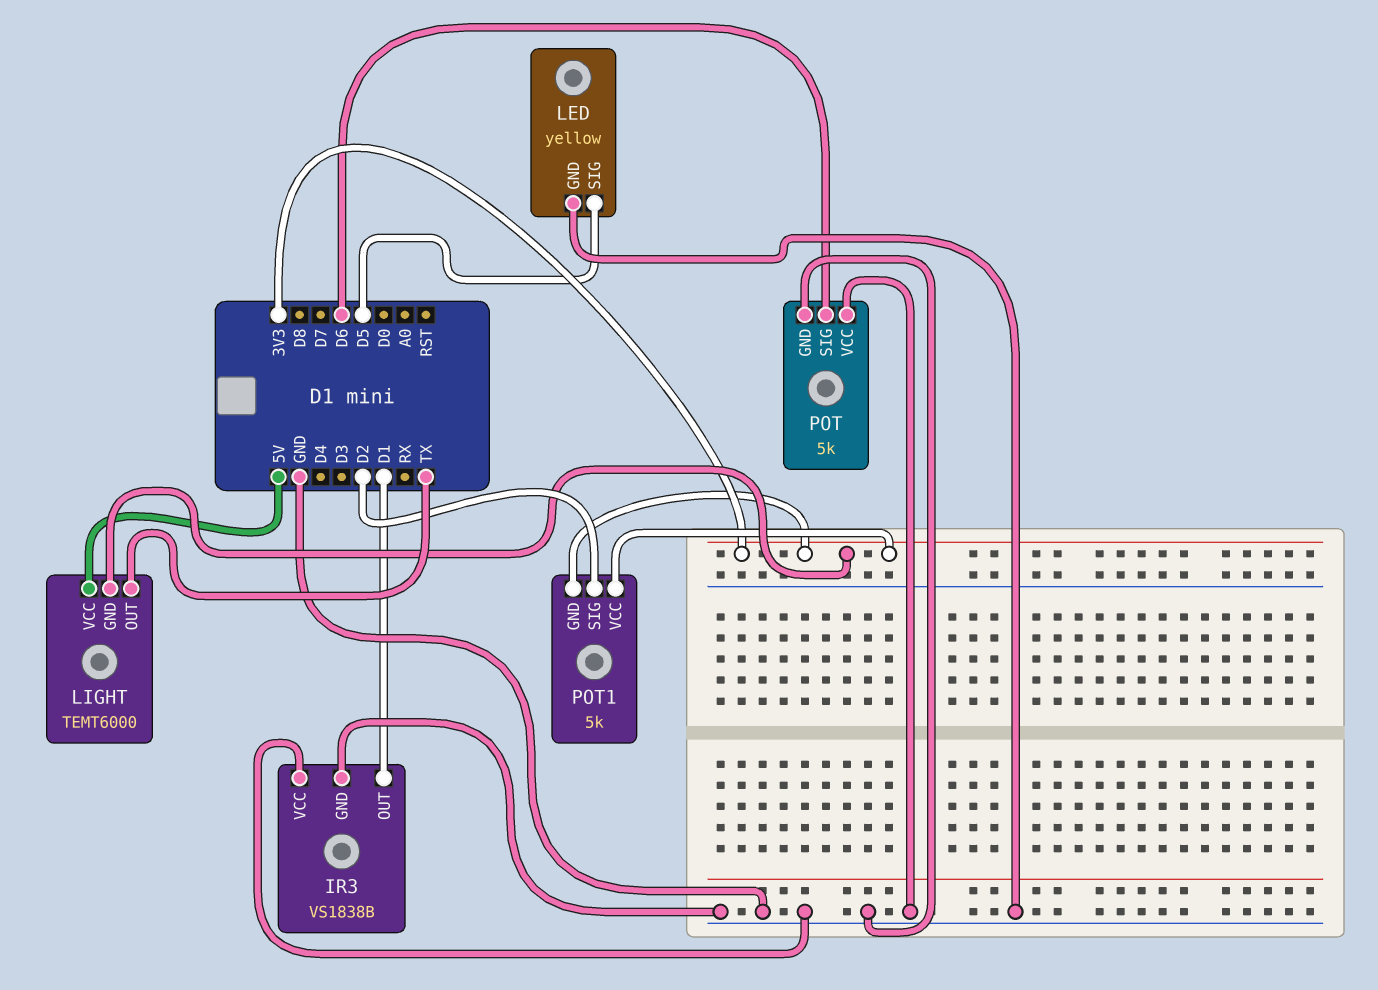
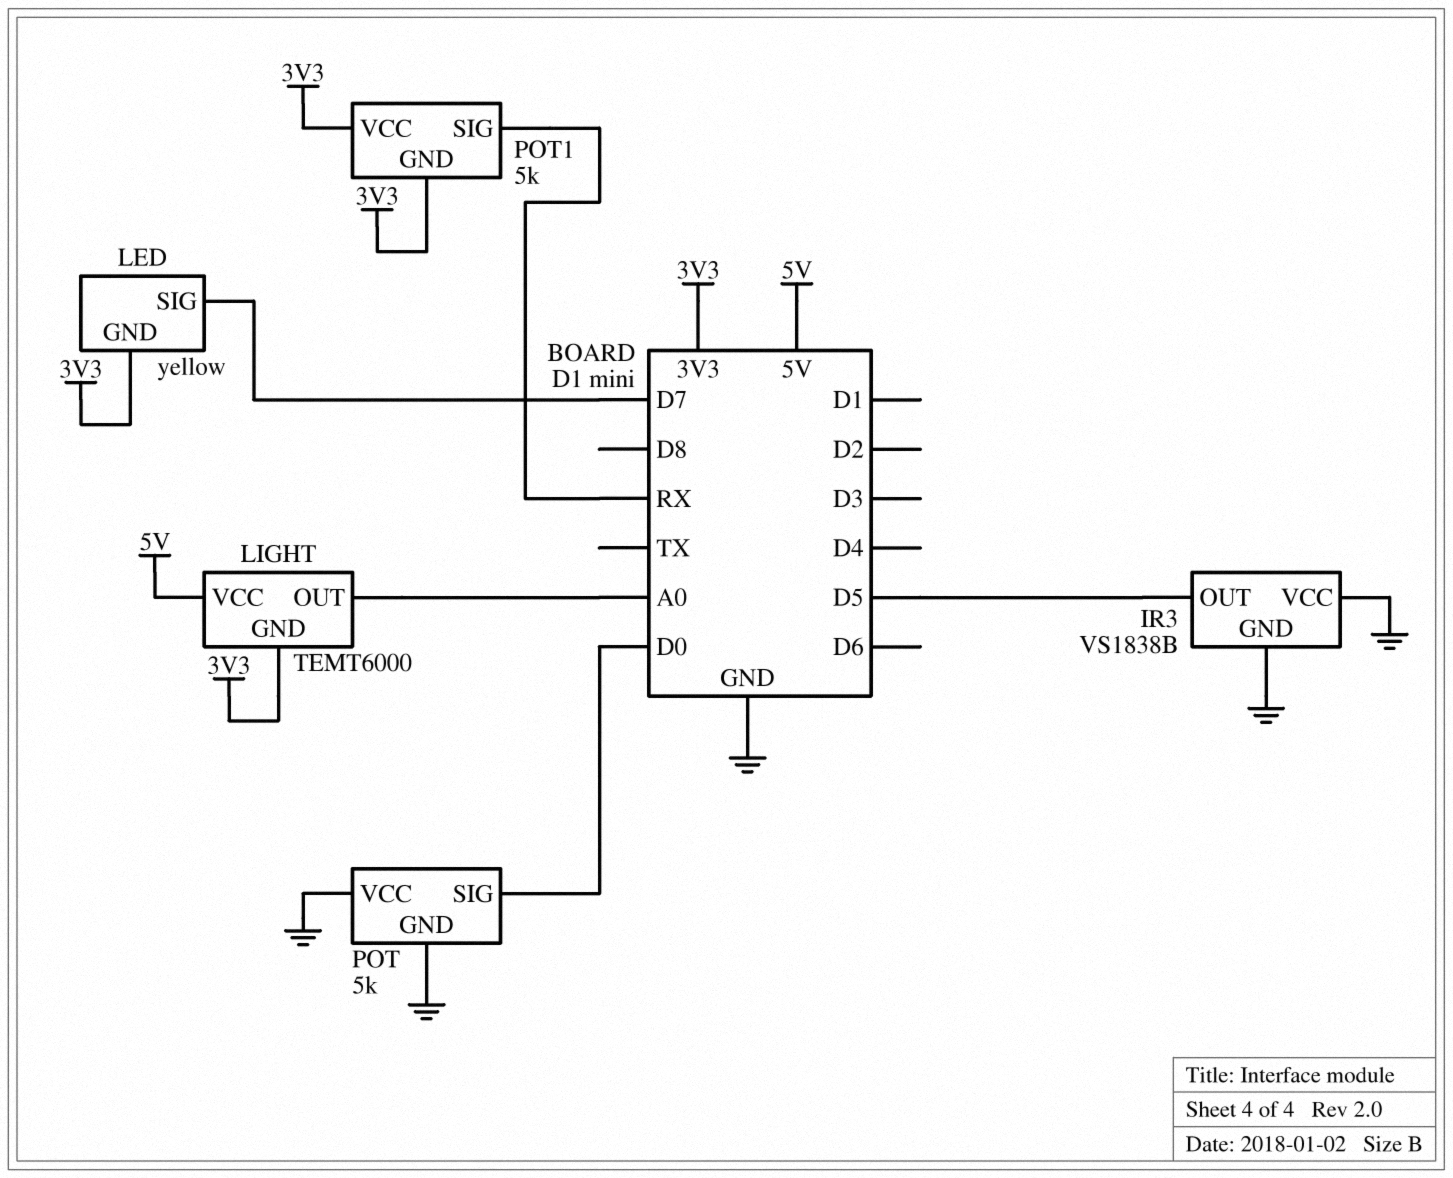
IR3 pin OUT: D1 -> D5
LED pin GND: GND -> 3V3
LED pin SIG: D5 -> D7
LIGHT pin OUT: TX -> A0
POT pin SIG: D6 -> D0
POT1 pin SIG: D2 -> RX

